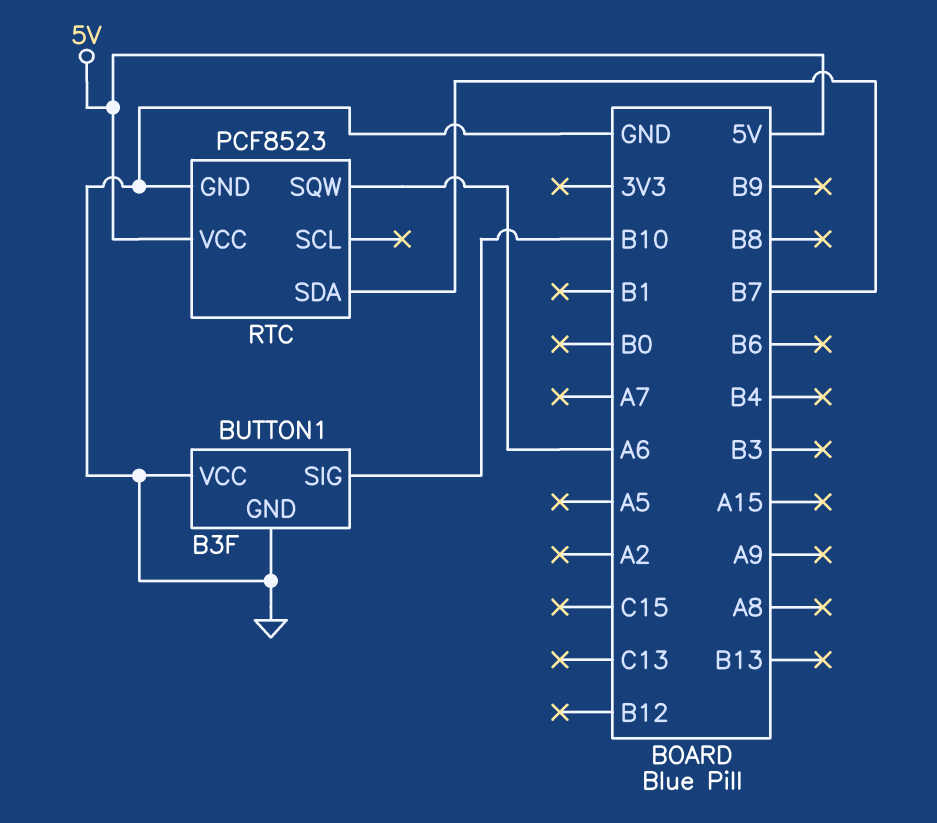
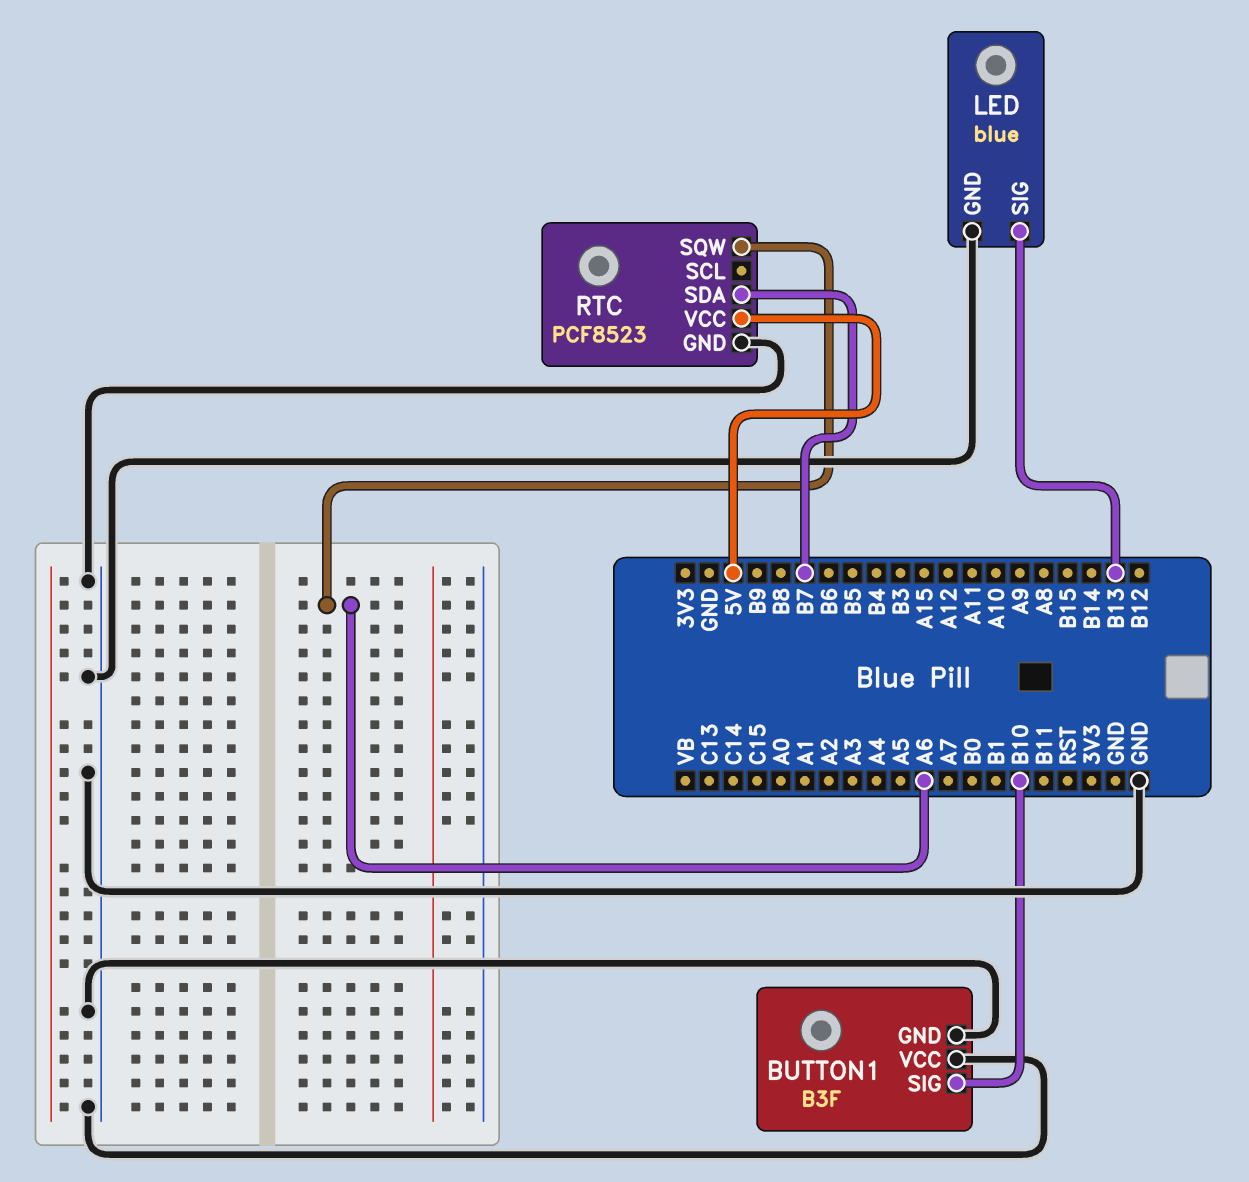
LED: none -> blue
LED pin GND: none -> GND
LED pin SIG: none -> B13

